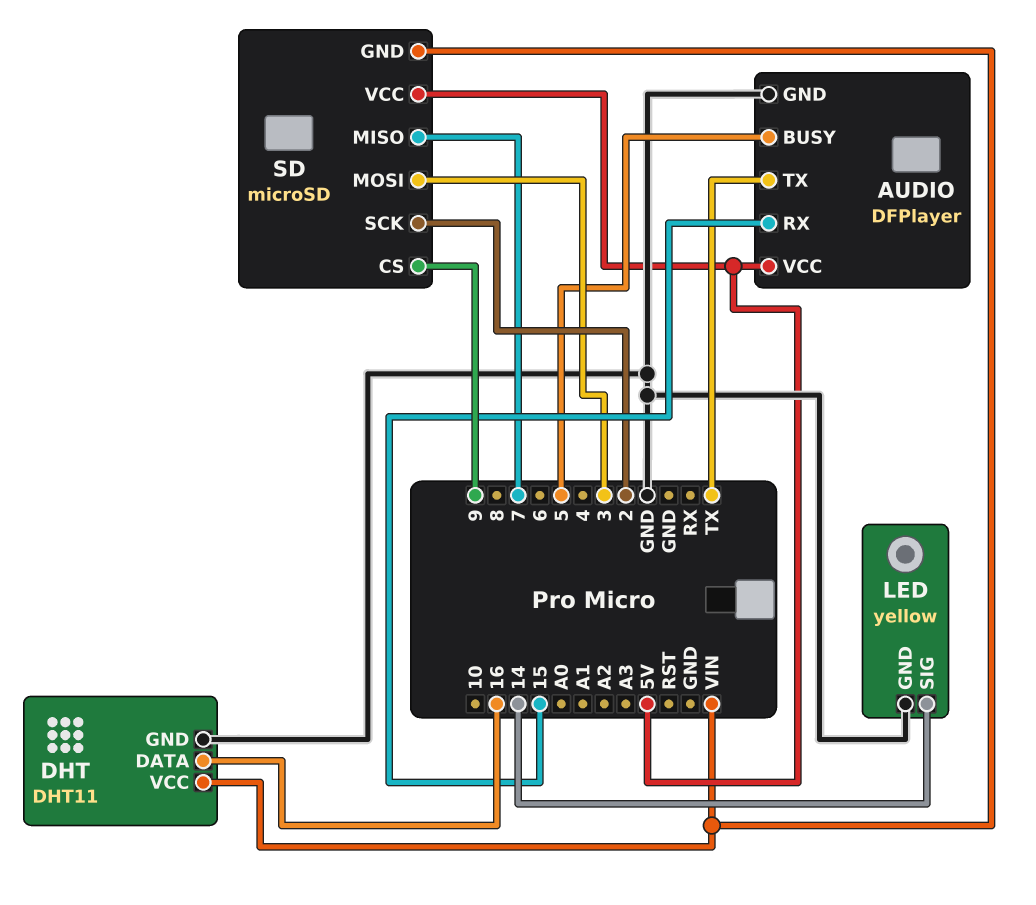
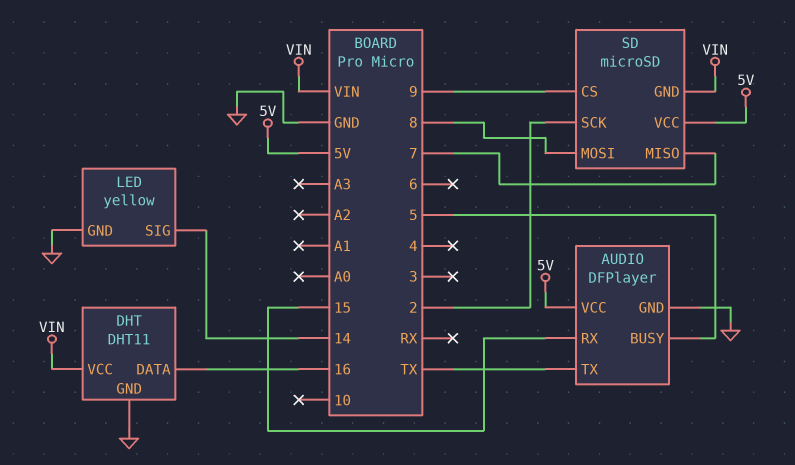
SD pin MOSI: 3 -> 8

